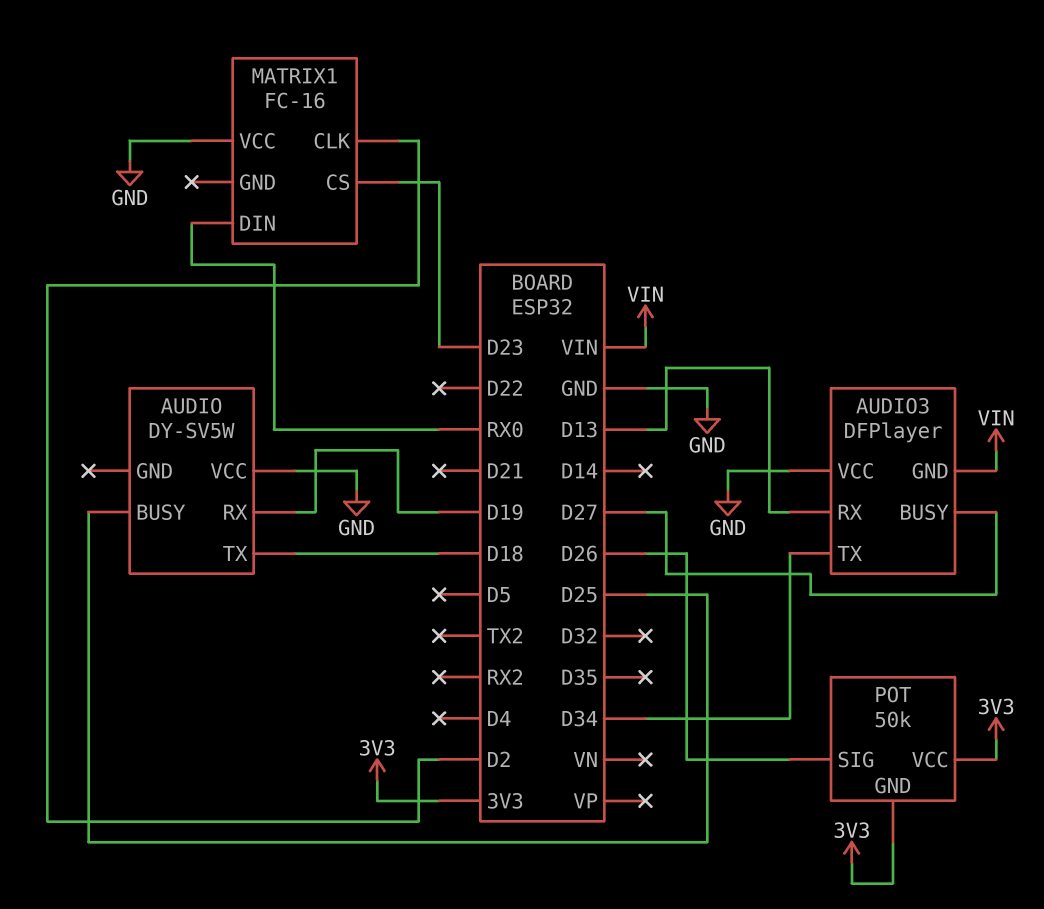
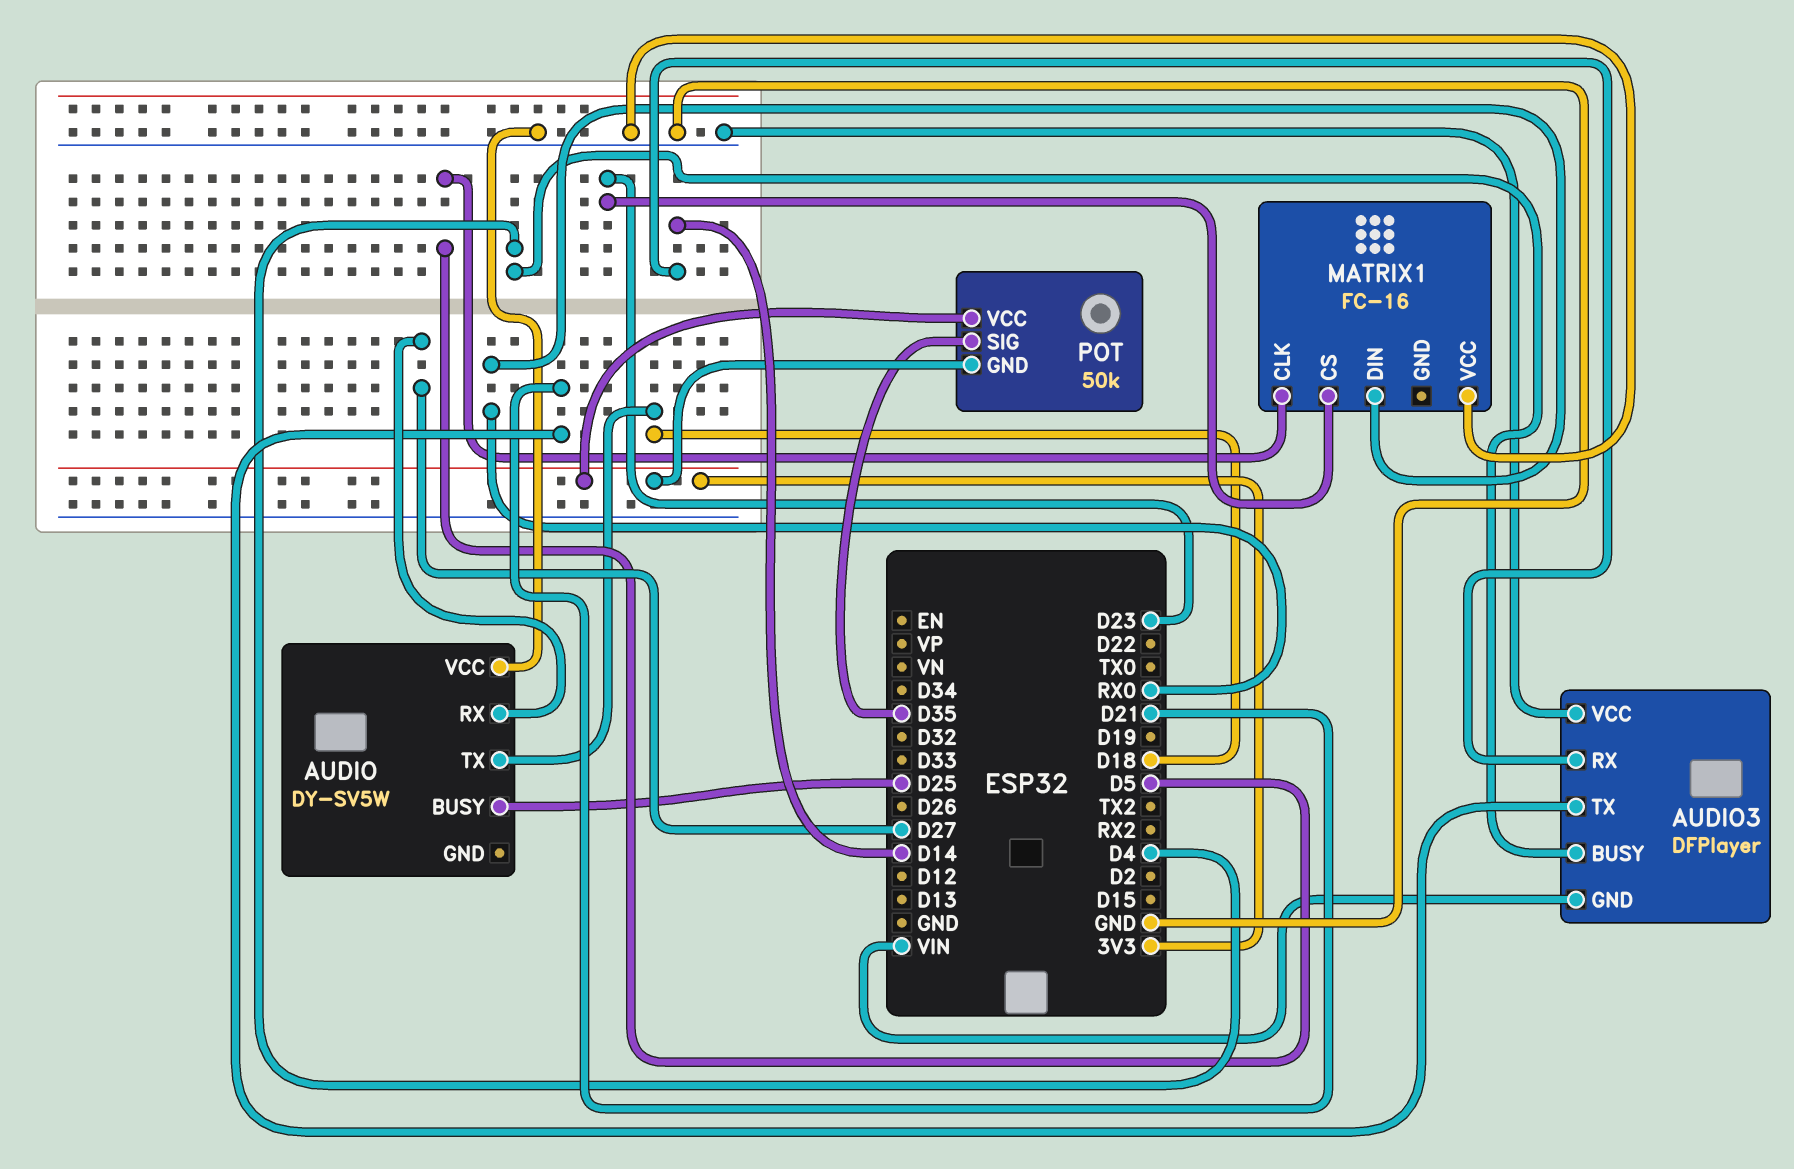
AUDIO pin RX: D19 -> D27
AUDIO3 pin BUSY: D27 -> D4
AUDIO3 pin RX: D13 -> D14
AUDIO3 pin TX: D34 -> D21
MATRIX1 pin CLK: D2 -> D5
POT pin SIG: D26 -> D35

